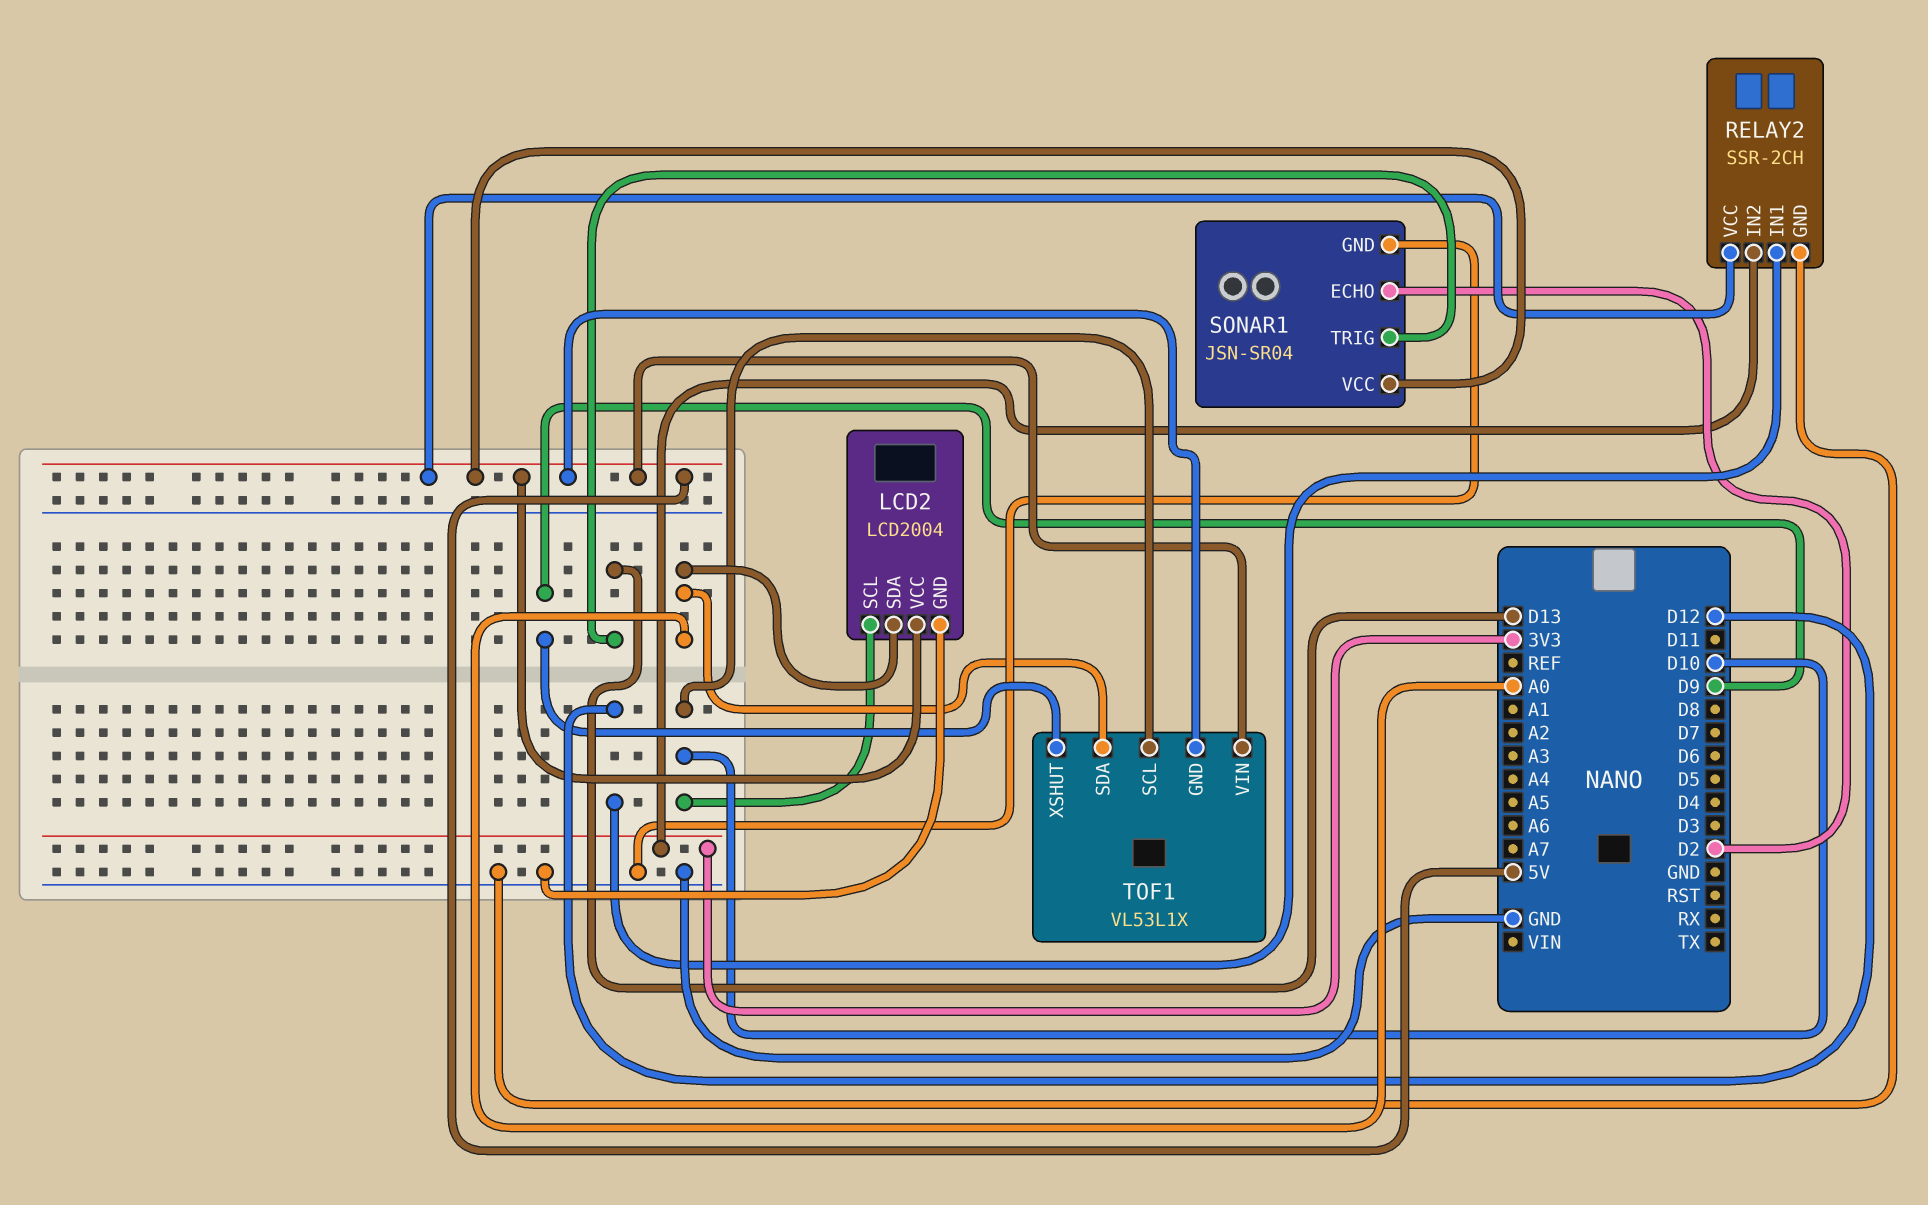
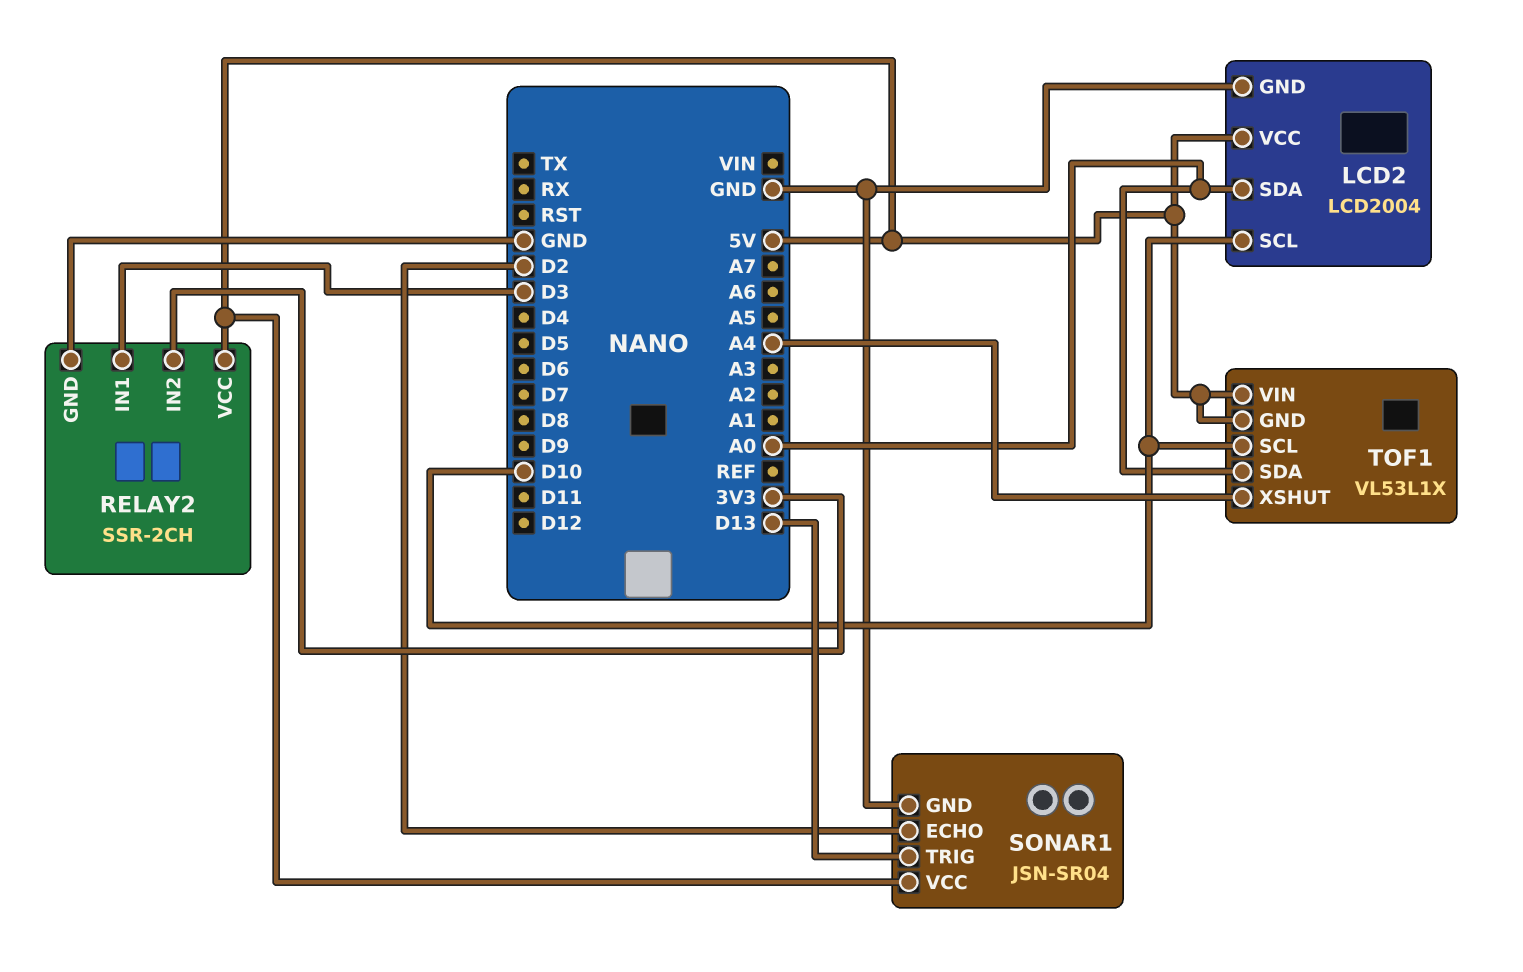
RELAY2 pin IN1: D12 -> D3
TOF1 pin XSHUT: D9 -> A4

